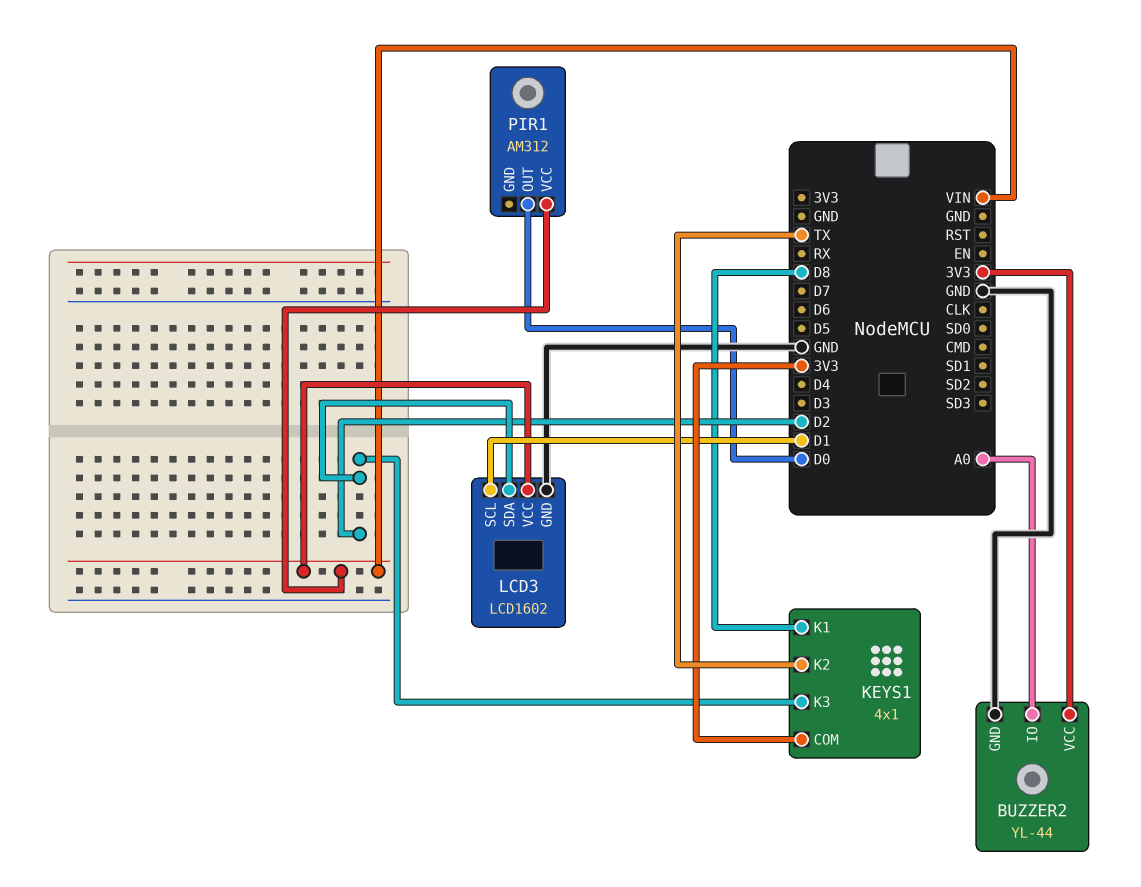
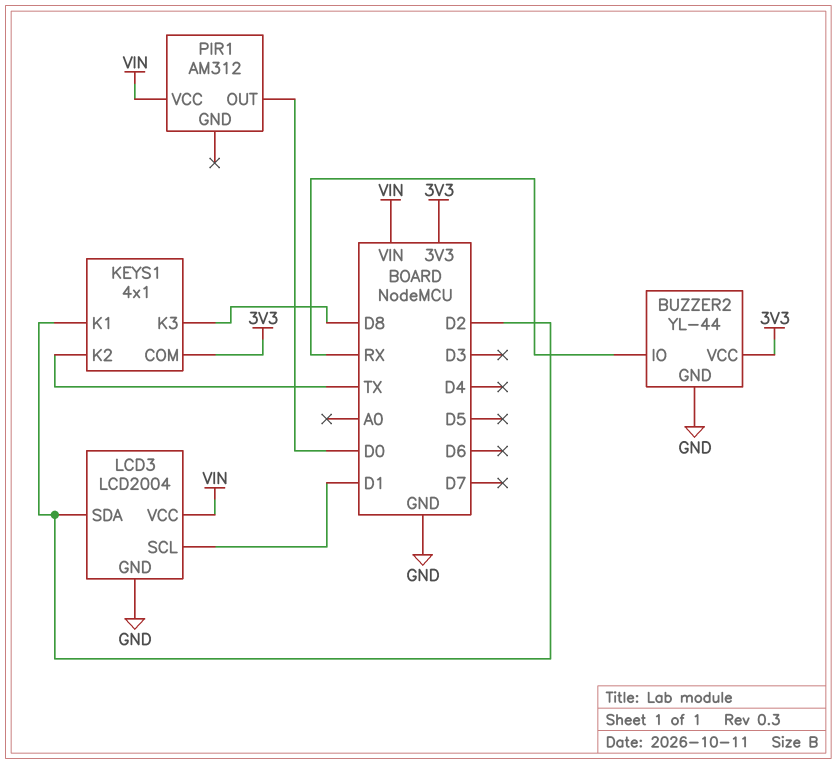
BUZZER2 pin IO: A0 -> RX
KEYS1 pin K1: D8 -> D2
KEYS1 pin K3: D2 -> D8
LCD3: LCD1602 -> LCD2004

